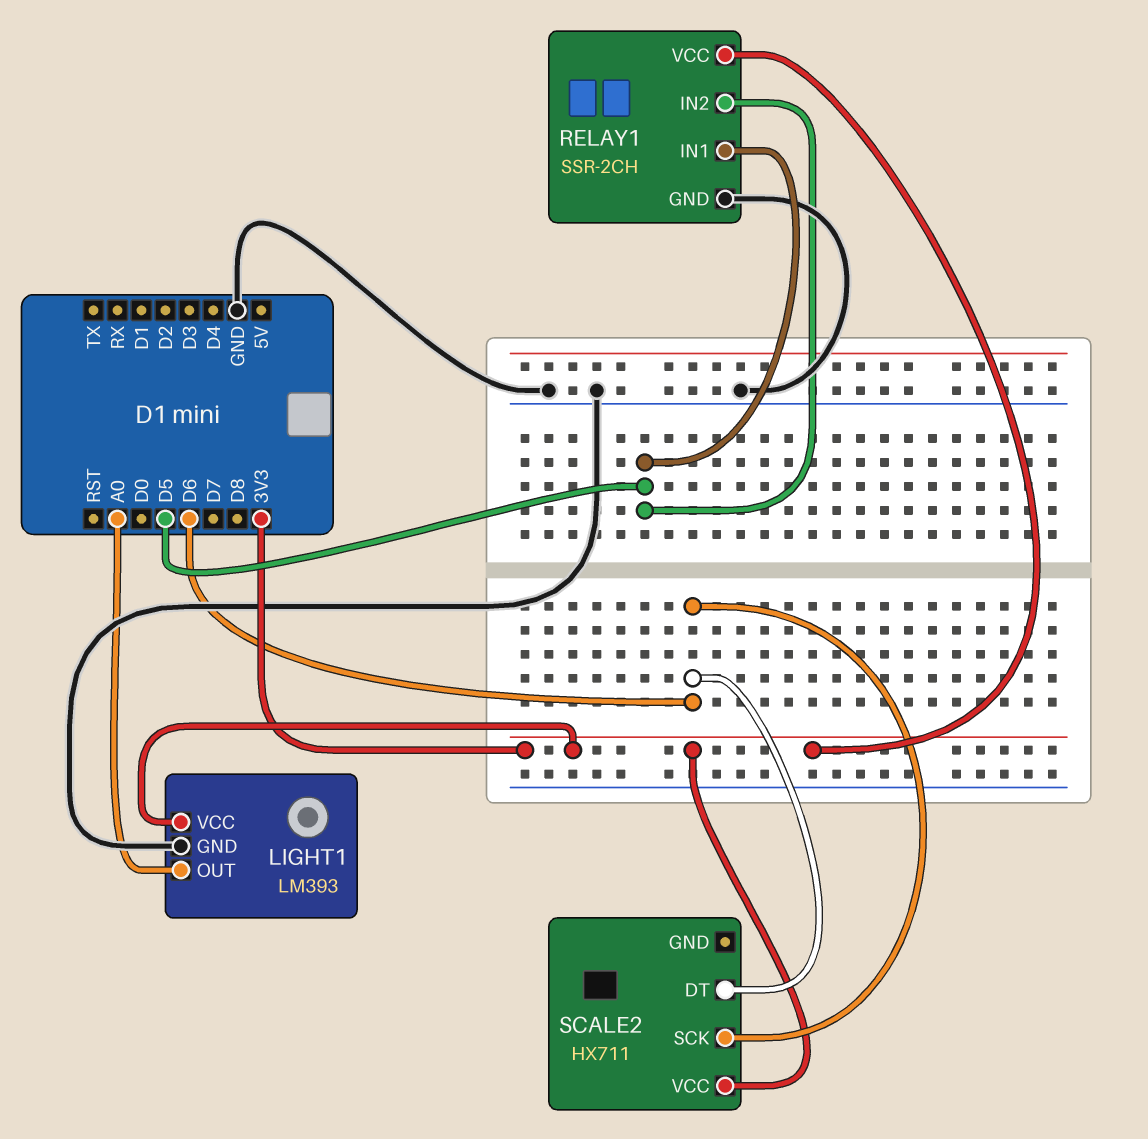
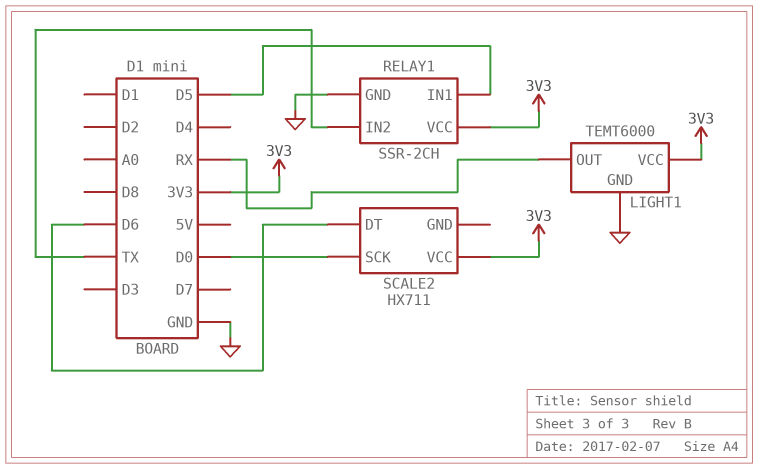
LIGHT1: LM393 -> TEMT6000
LIGHT1 pin OUT: A0 -> RX
RELAY1 pin IN2: D5 -> TX
SCALE2 pin SCK: D6 -> D0

